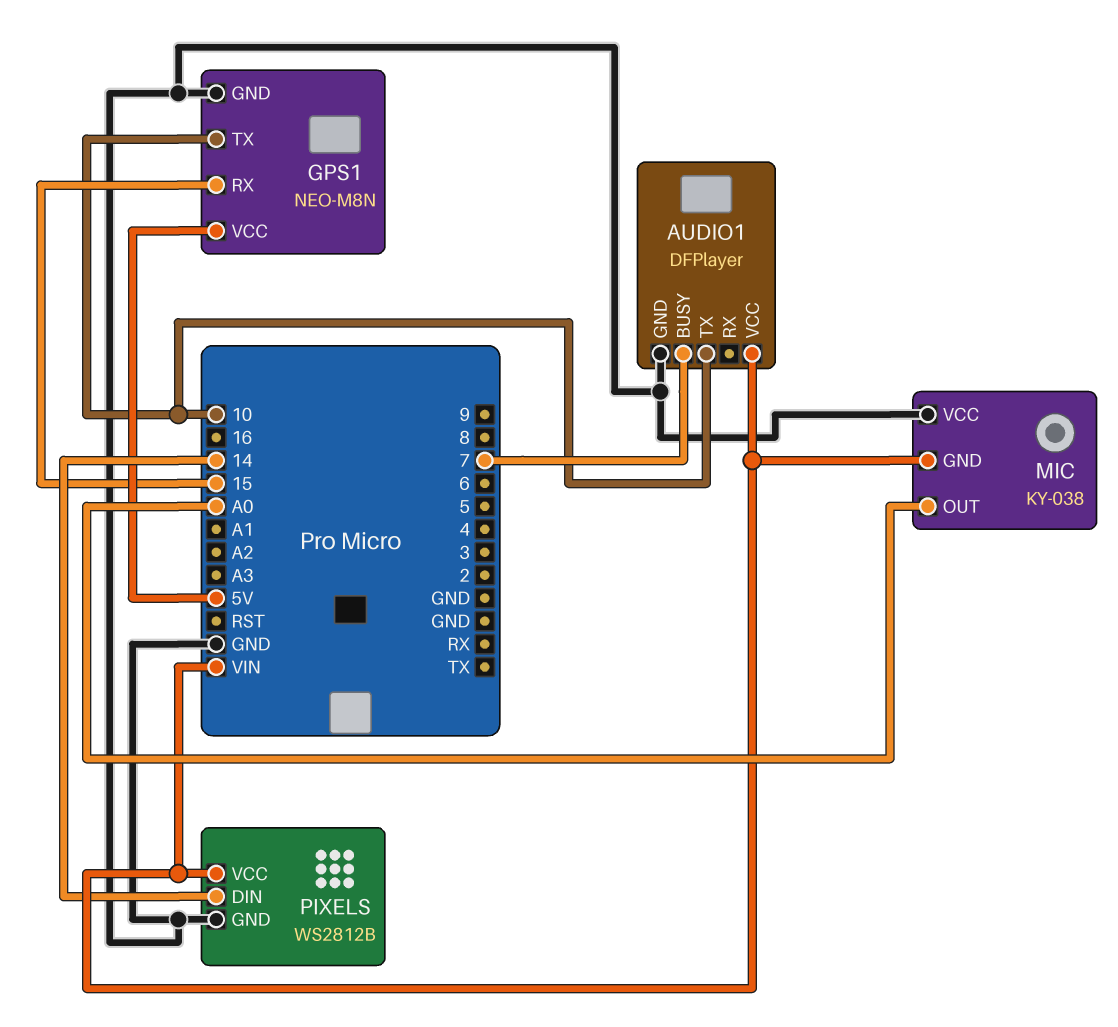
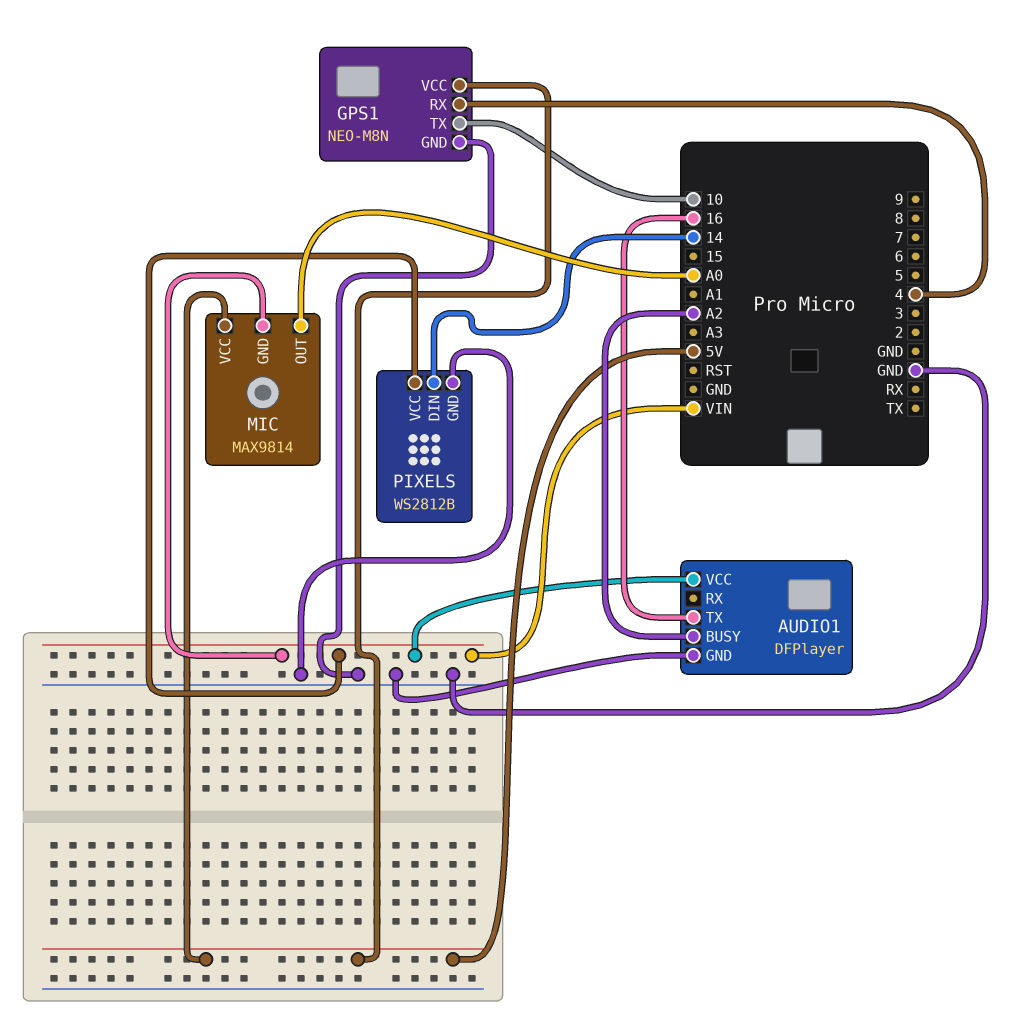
AUDIO1 pin BUSY: 7 -> A2
AUDIO1 pin TX: 10 -> 16
GPS1 pin RX: 15 -> 4
MIC: KY-038 -> MAX9814
MIC pin VCC: GND -> 5V

